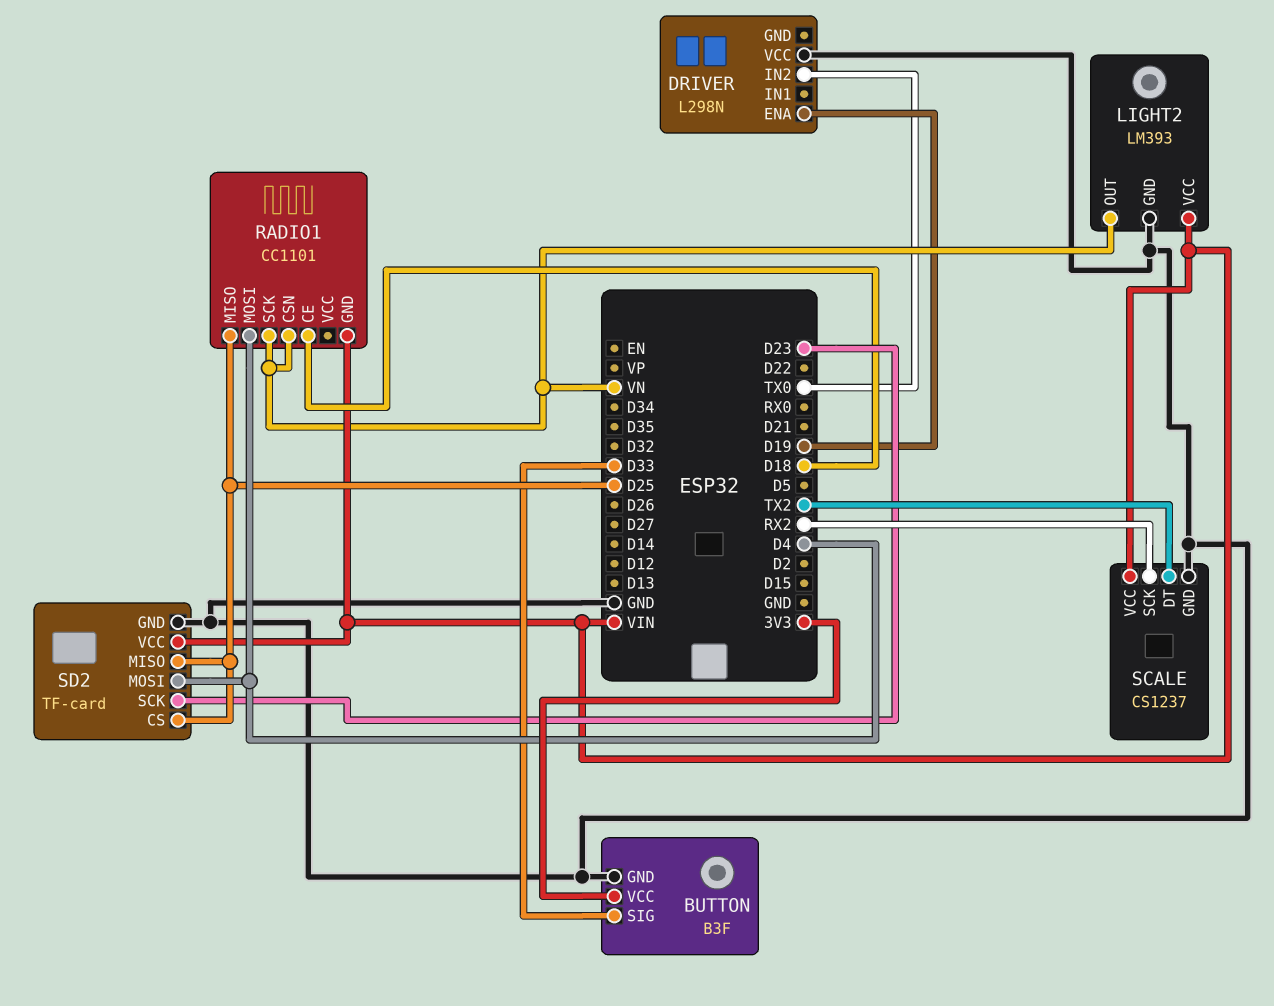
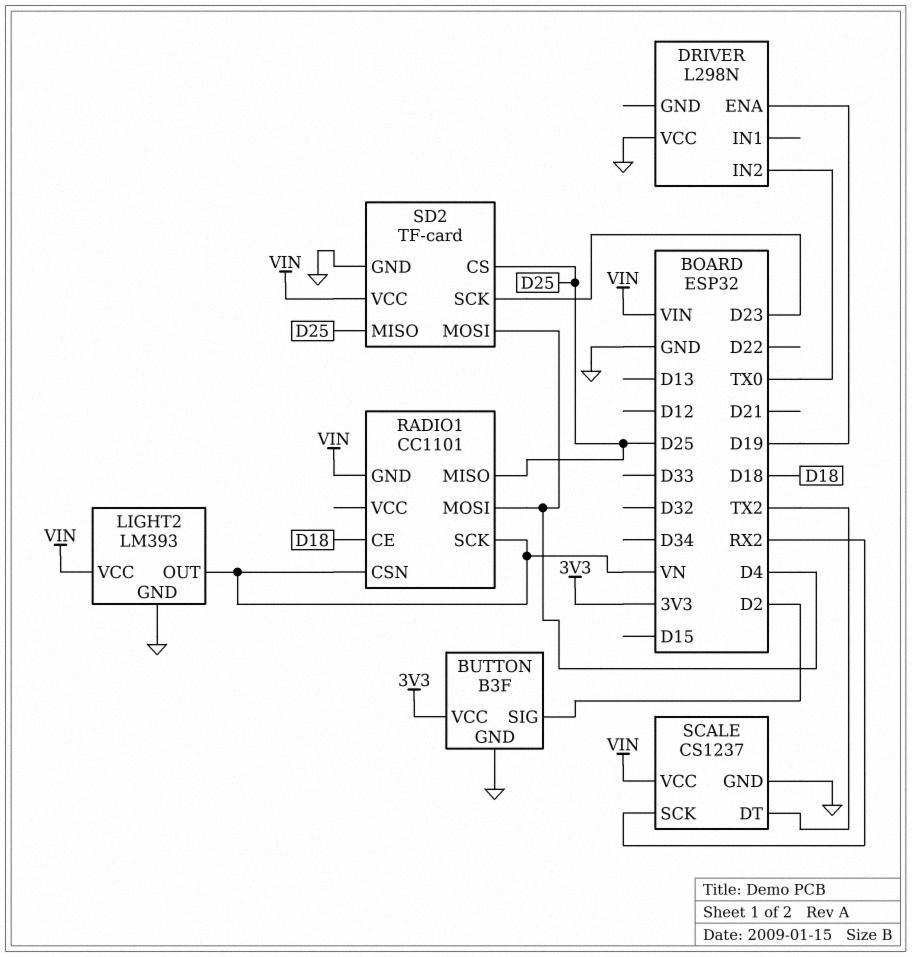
BUTTON pin SIG: D33 -> D2

